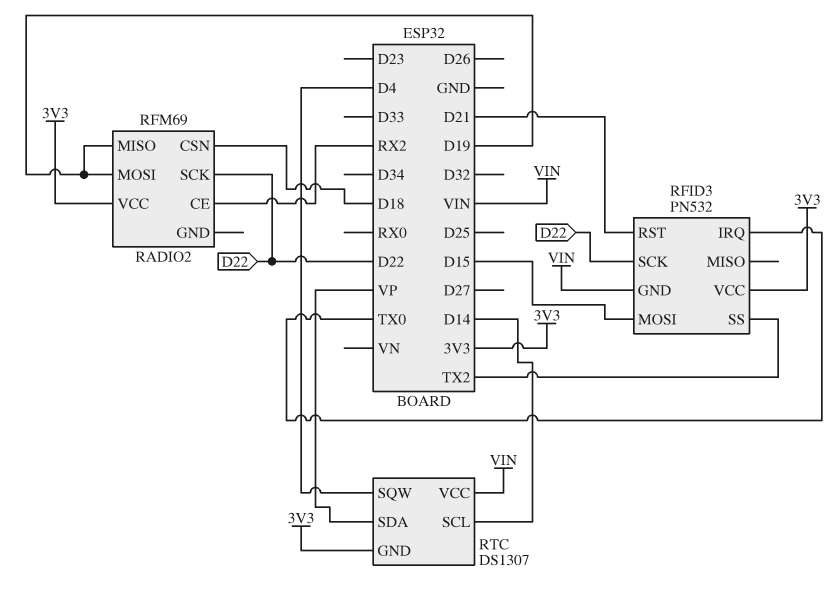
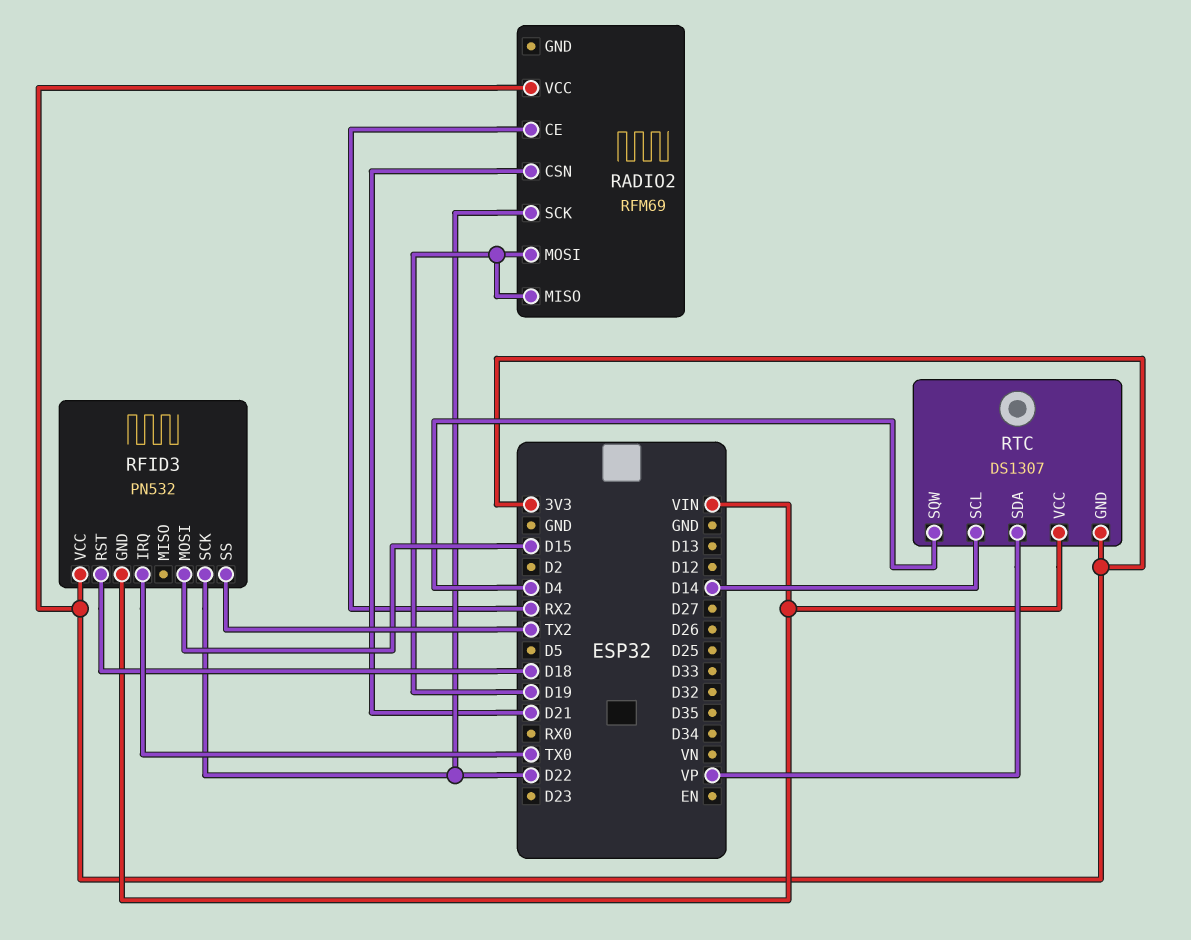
RADIO2 pin CSN: D18 -> D21
RFID3 pin RST: D21 -> D18

